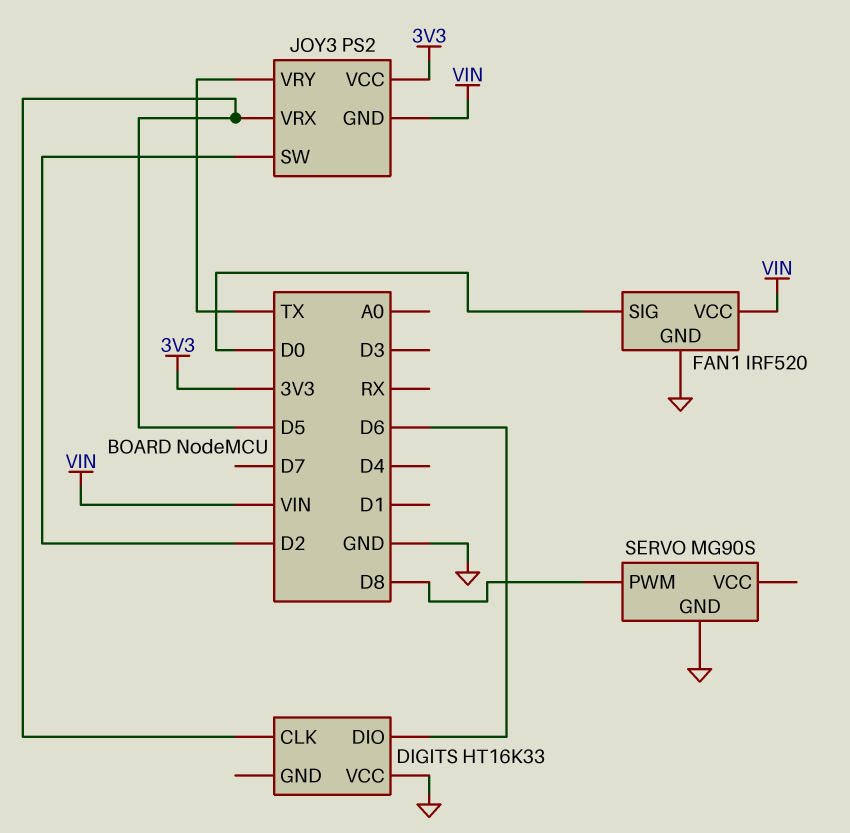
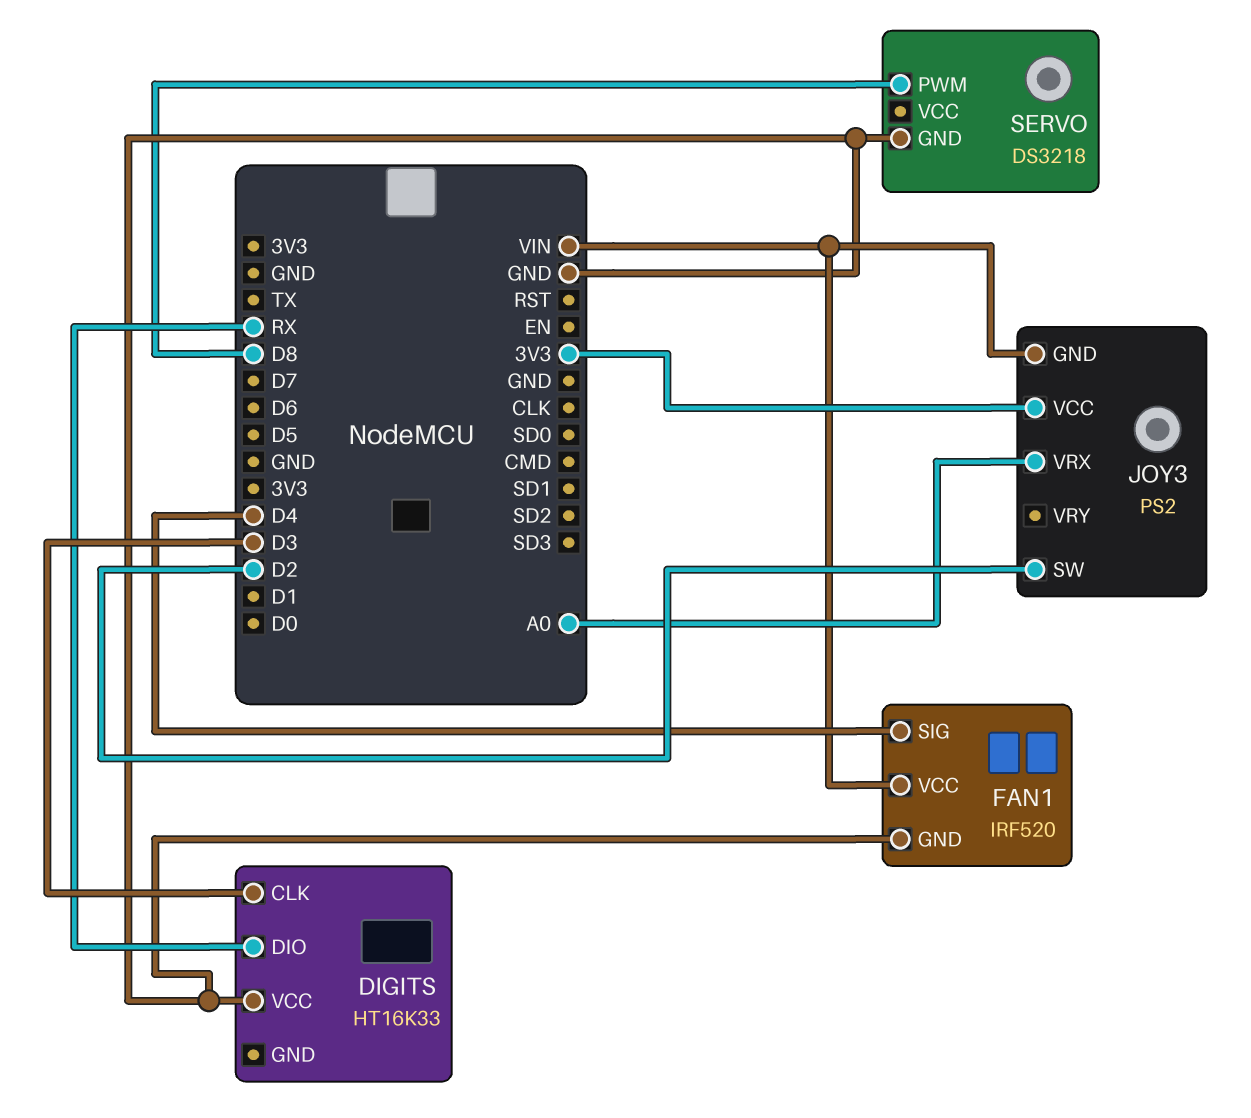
DIGITS pin CLK: D5 -> D3
DIGITS pin DIO: D6 -> RX
FAN1 pin SIG: D0 -> D4
JOY3 pin VRX: D5 -> A0
JOY3 pin VRY: TX -> none
SERVO: MG90S -> DS3218

